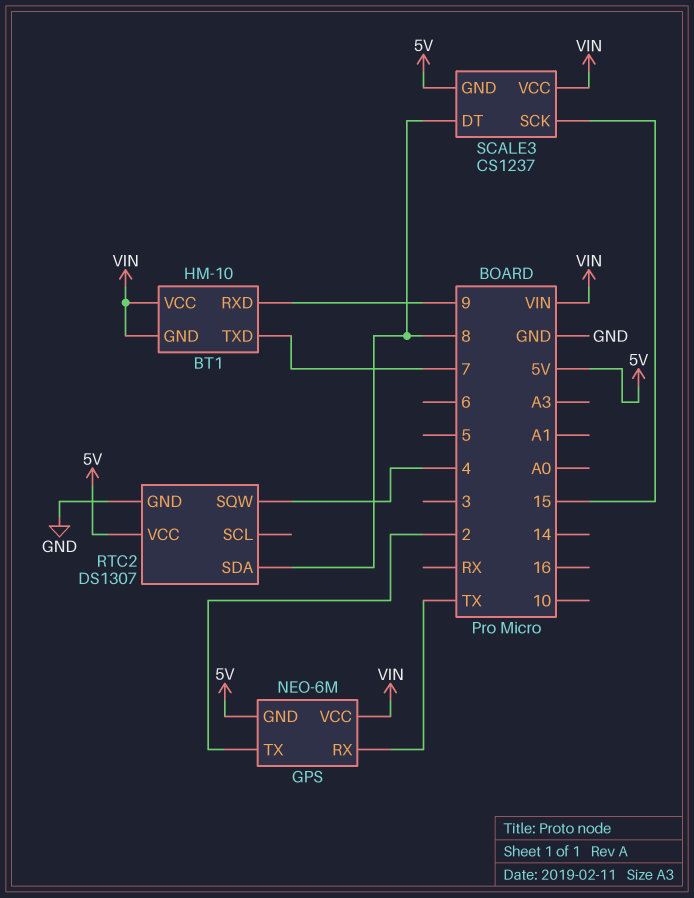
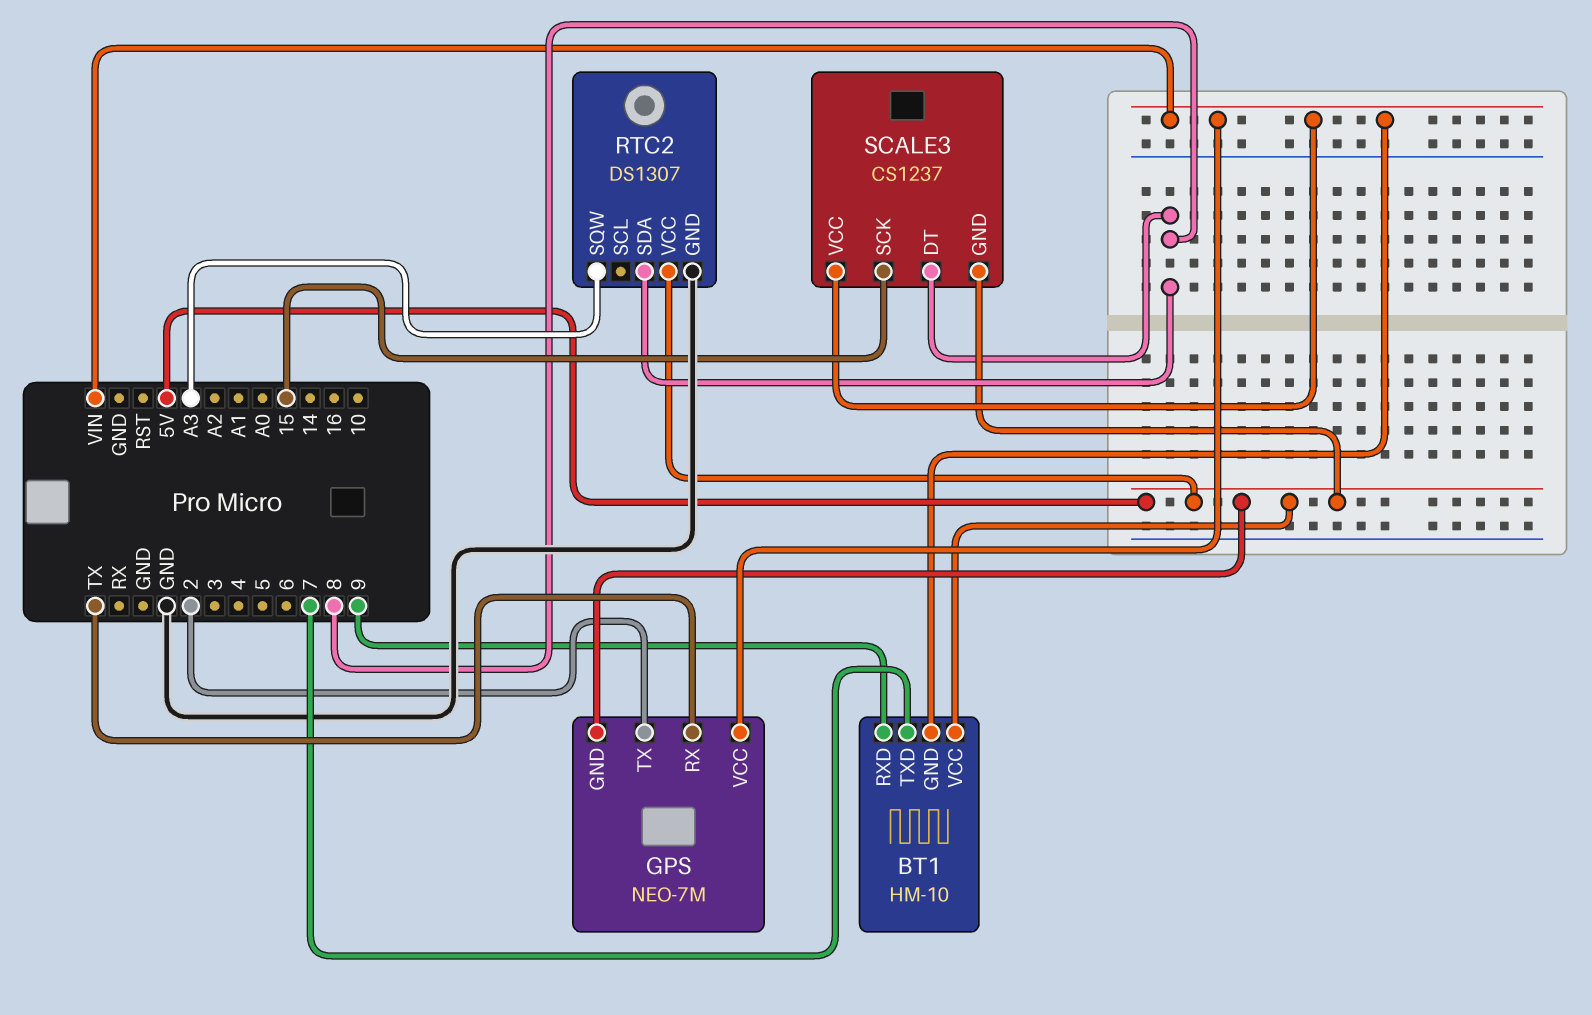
BT1 pin VCC: VIN -> 5V
GPS: NEO-6M -> NEO-7M
RTC2 pin SQW: 4 -> A3

